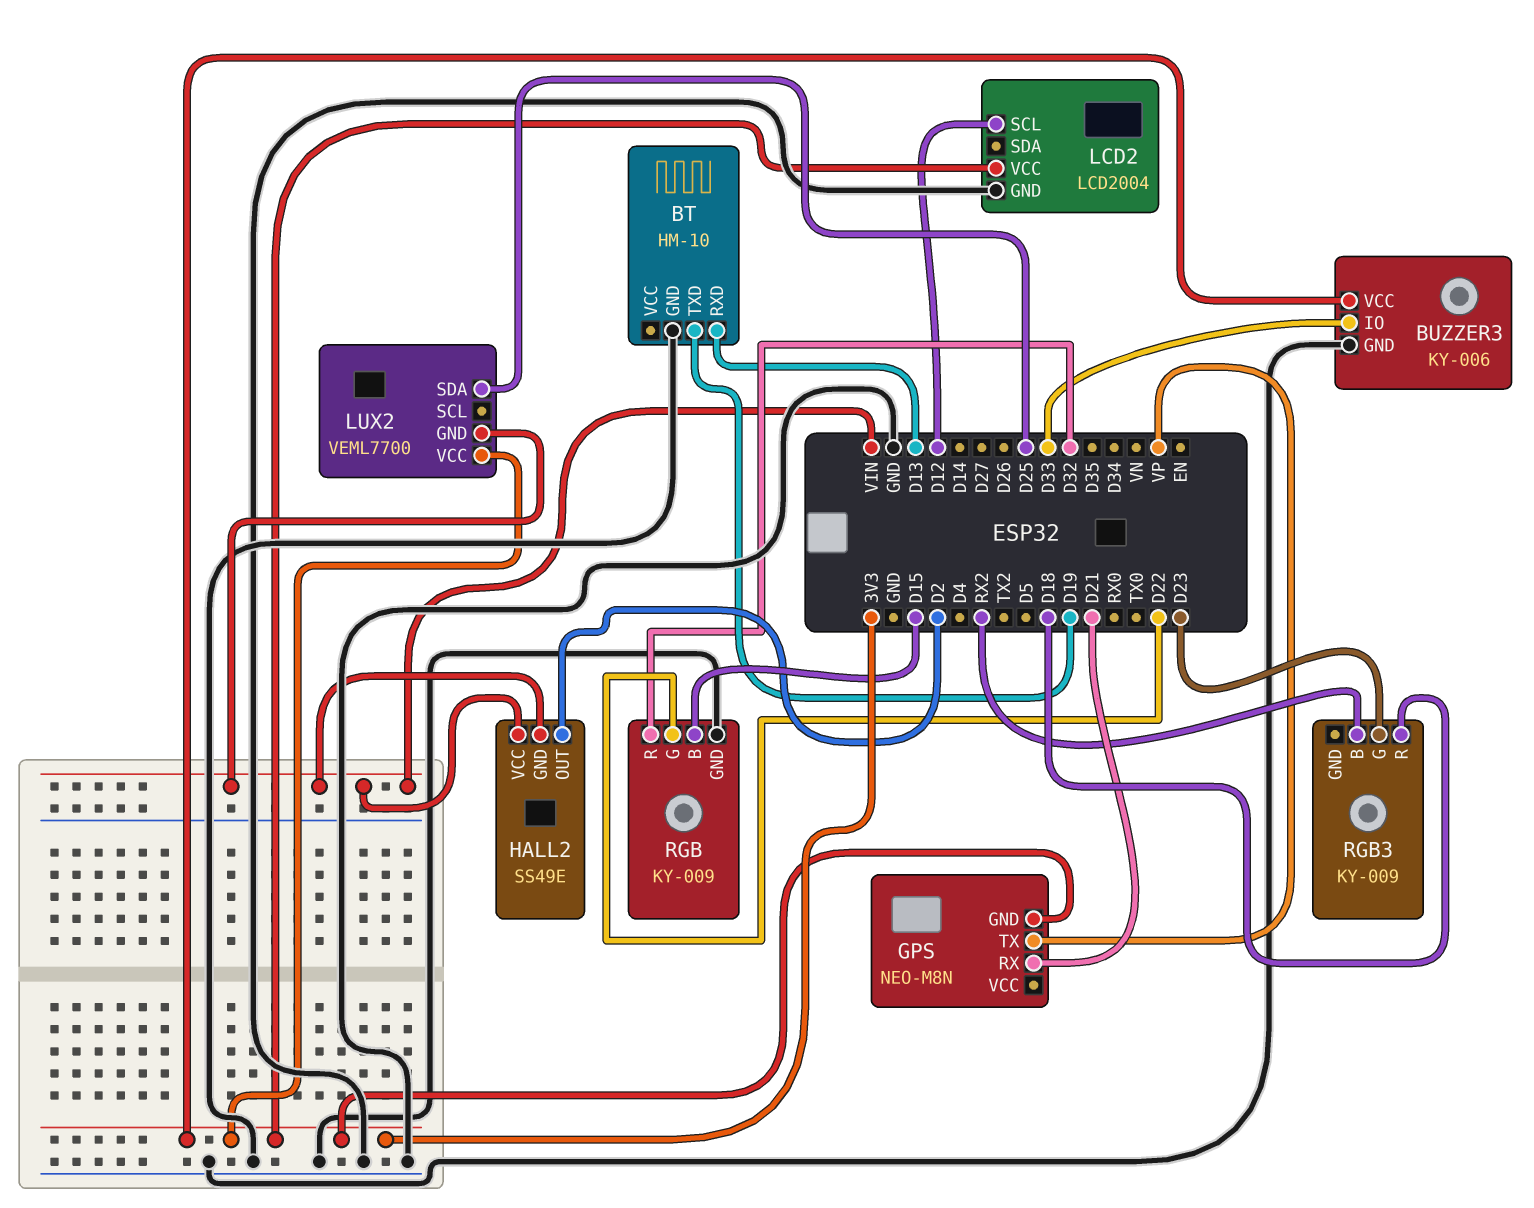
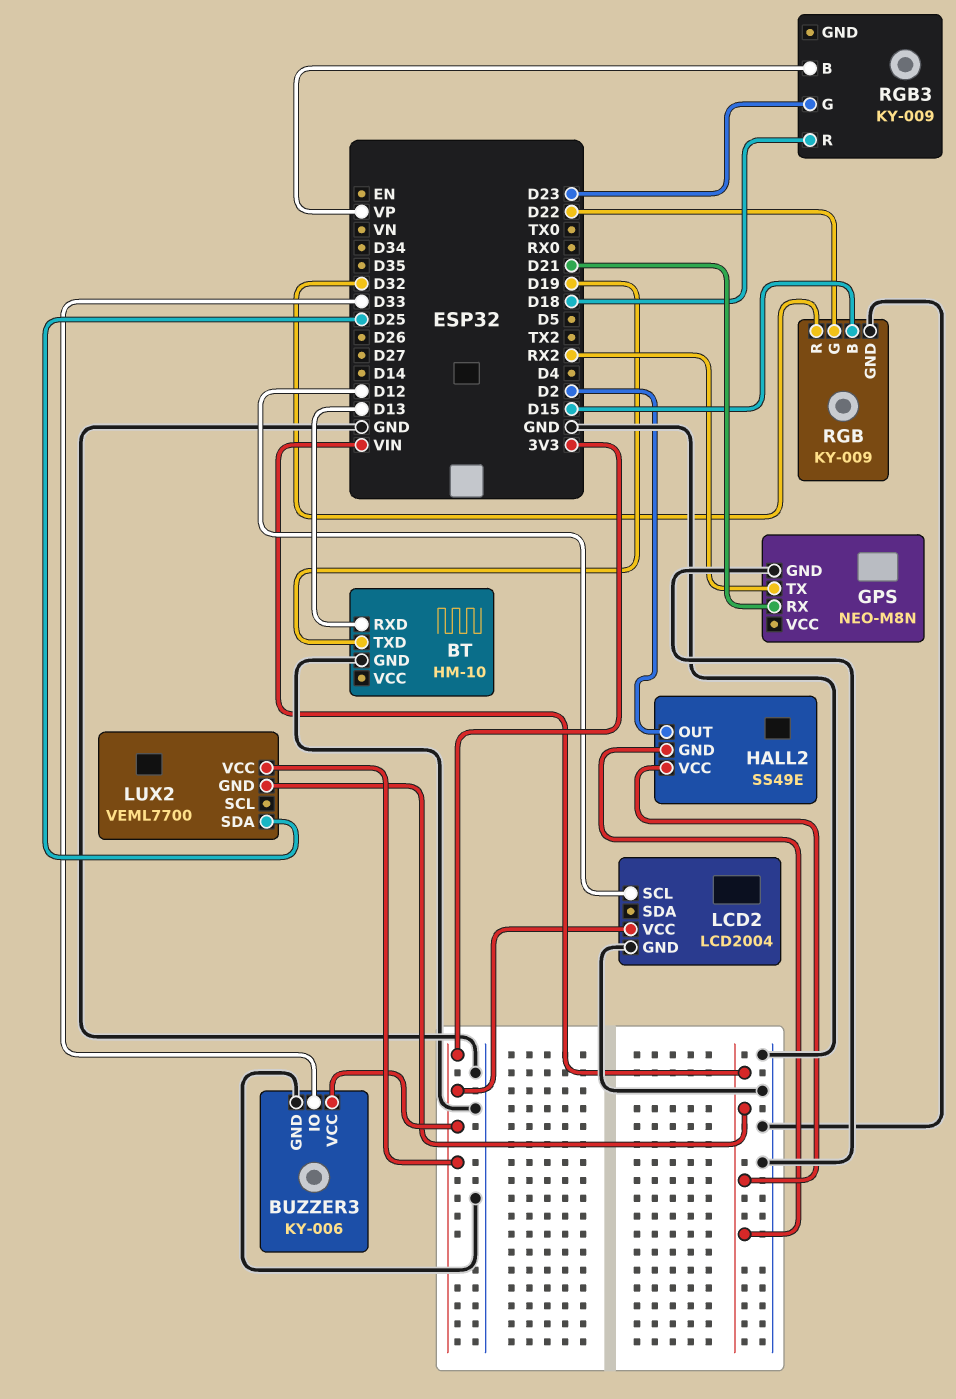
GPS pin GND: 3V3 -> GND
GPS pin TX: VP -> RX2
RGB3 pin B: RX2 -> VP

